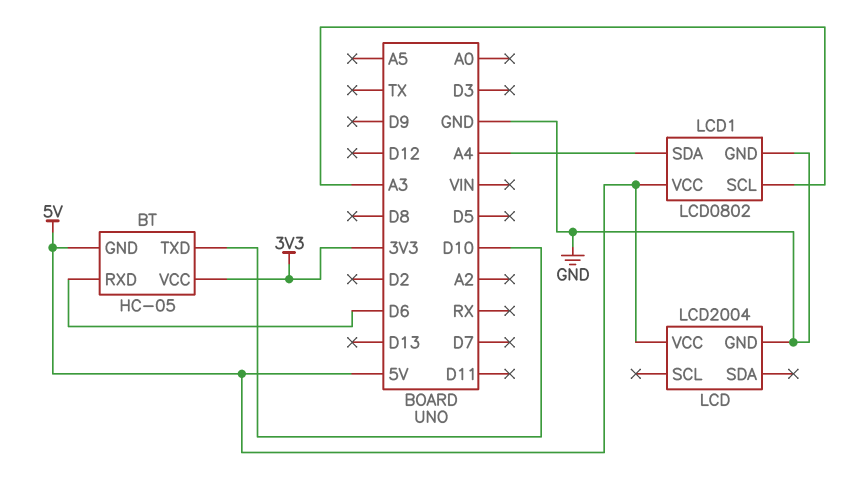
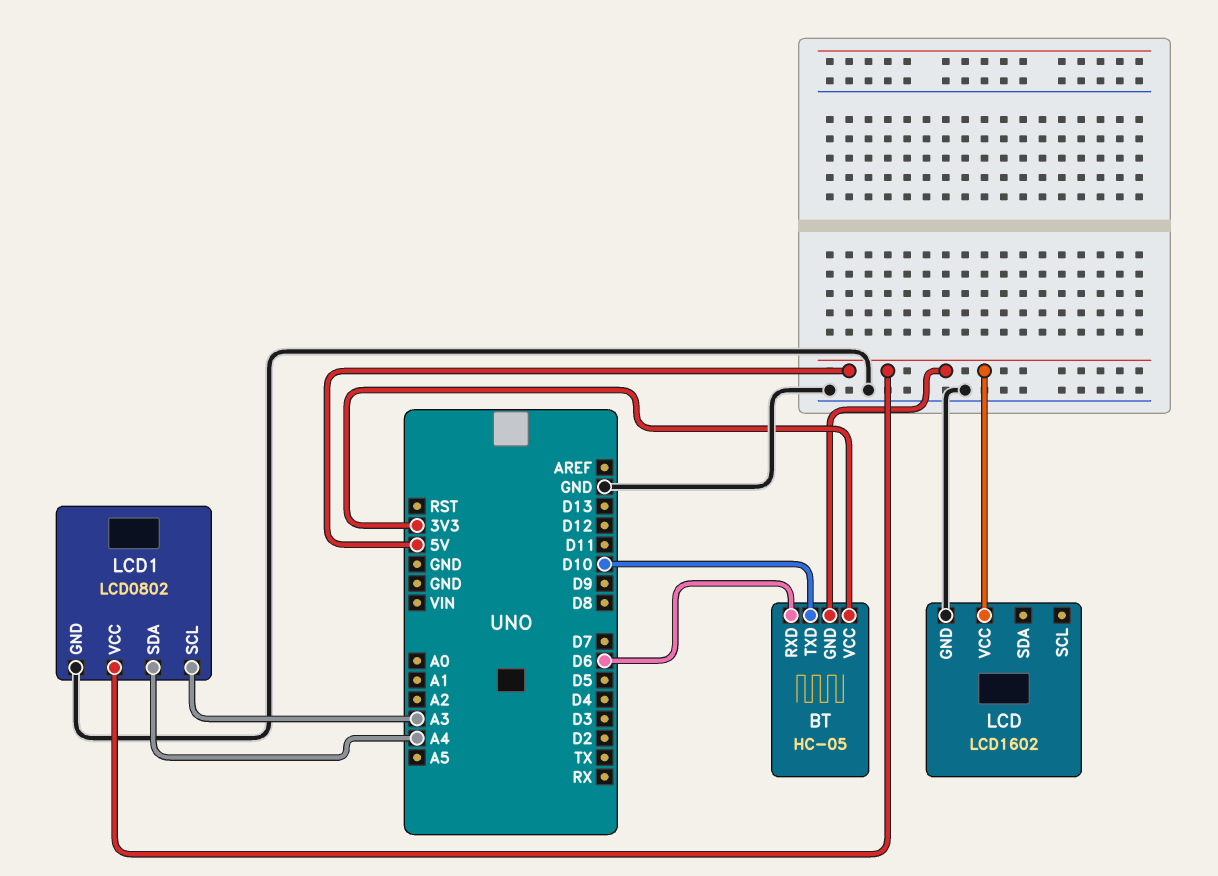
LCD: LCD2004 -> LCD1602

